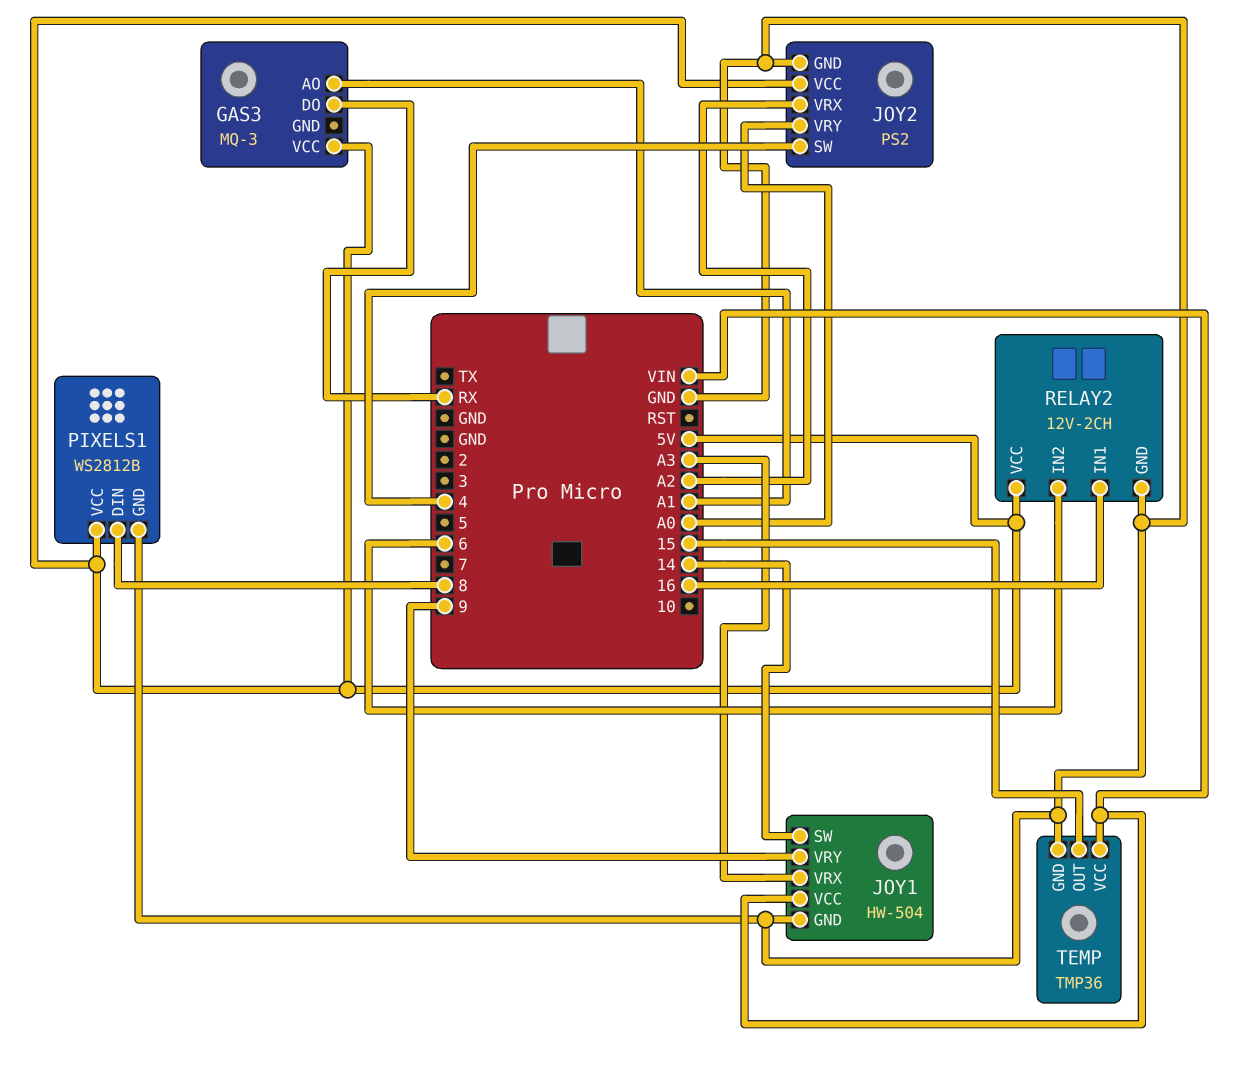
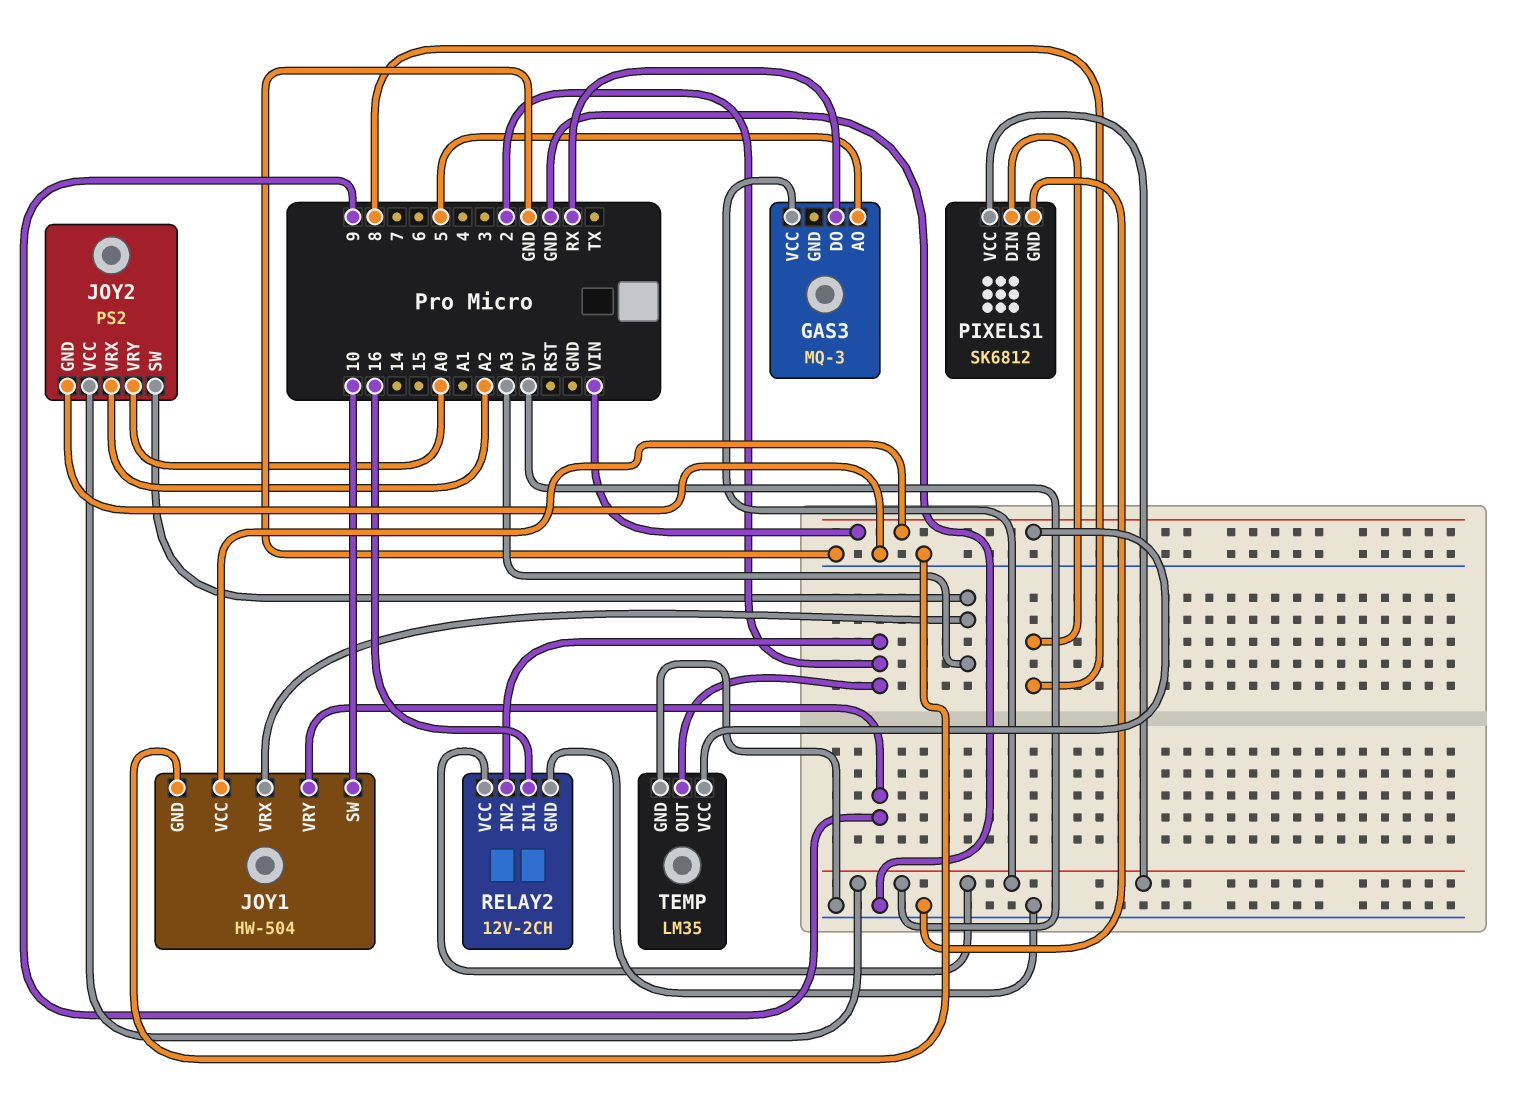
GAS3 pin AO: A1 -> 5
JOY1 pin SW: 14 -> 10
JOY2 pin SW: 4 -> A3
PIXELS1: WS2812B -> SK6812
RELAY2 pin IN2: 6 -> 2
TEMP: TMP36 -> LM35
TEMP pin OUT: 15 -> 2

